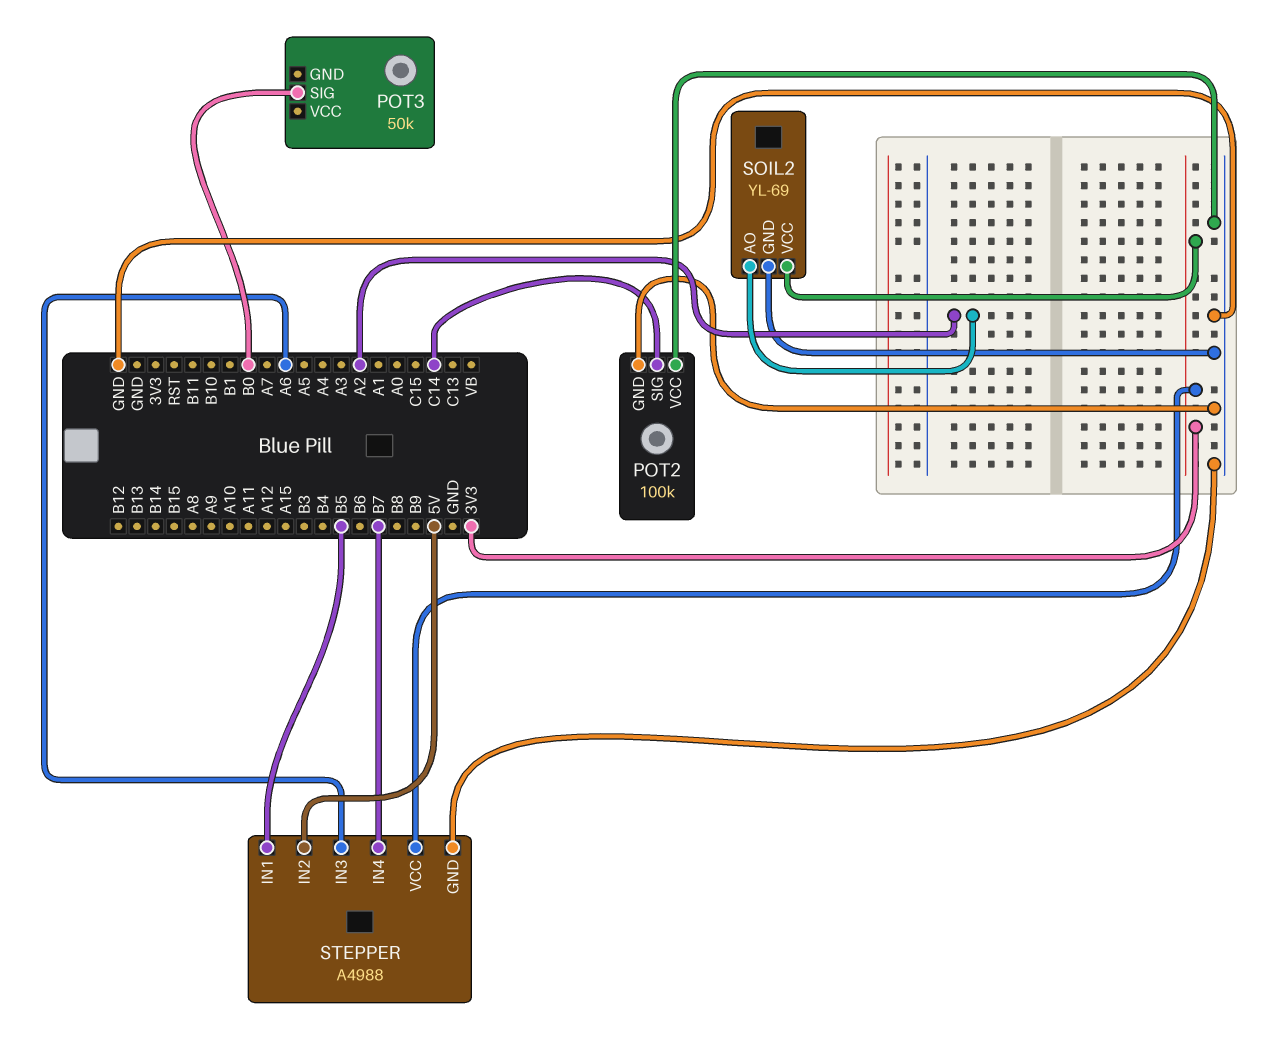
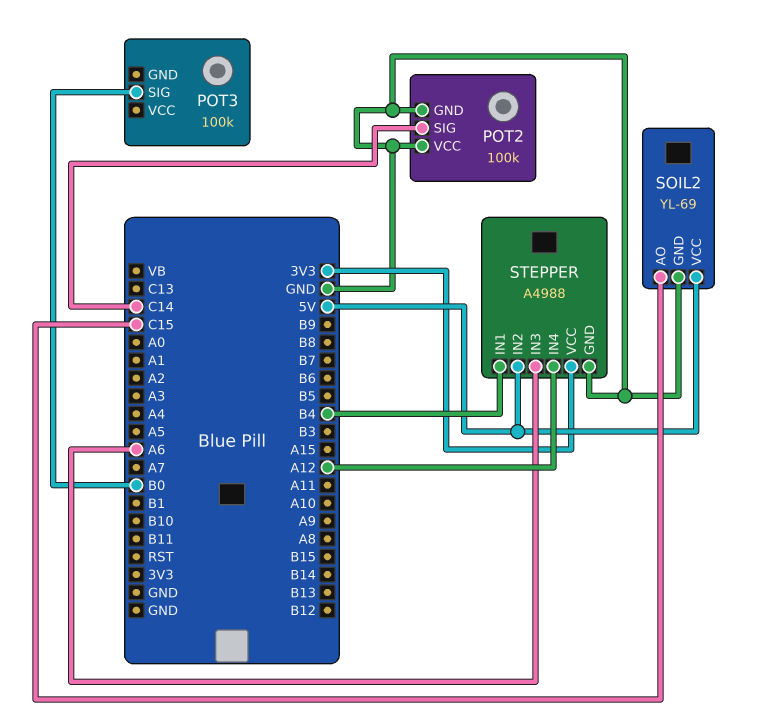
POT3: 50k -> 100k
SOIL2 pin AO: A2 -> C15
SOIL2 pin VCC: 3V3 -> 5V
STEPPER pin IN1: B5 -> B4
STEPPER pin IN4: B7 -> A12

